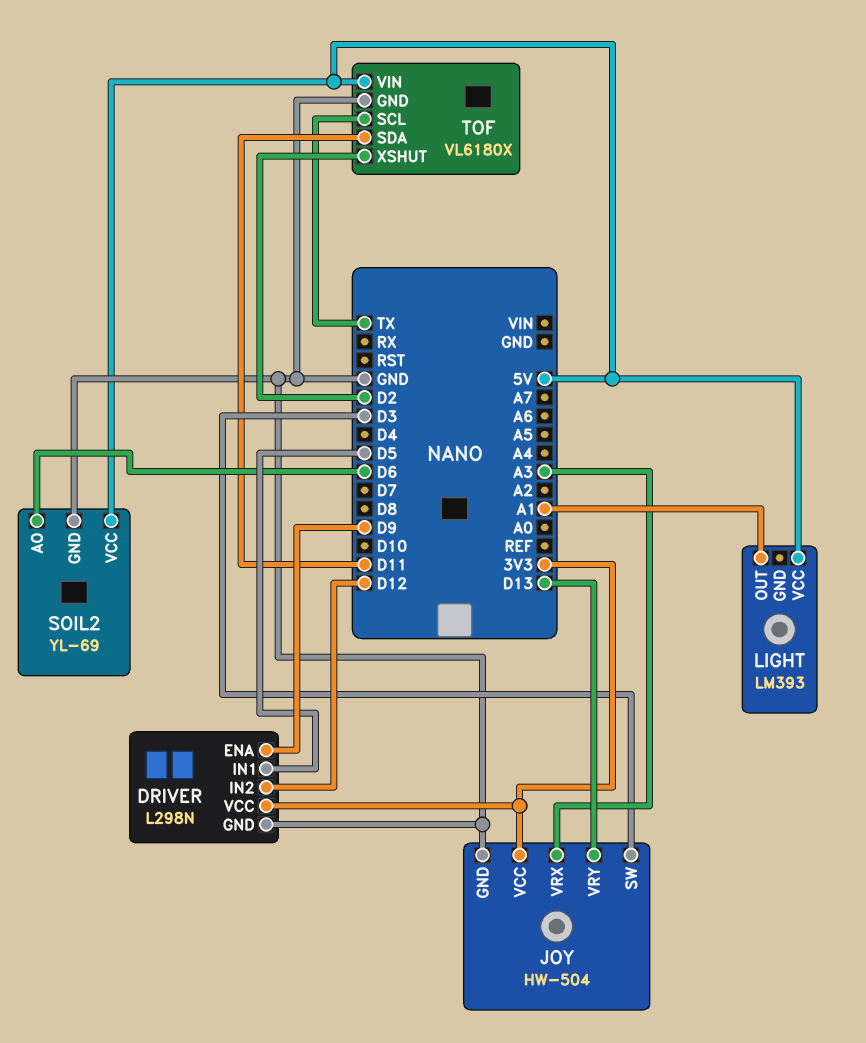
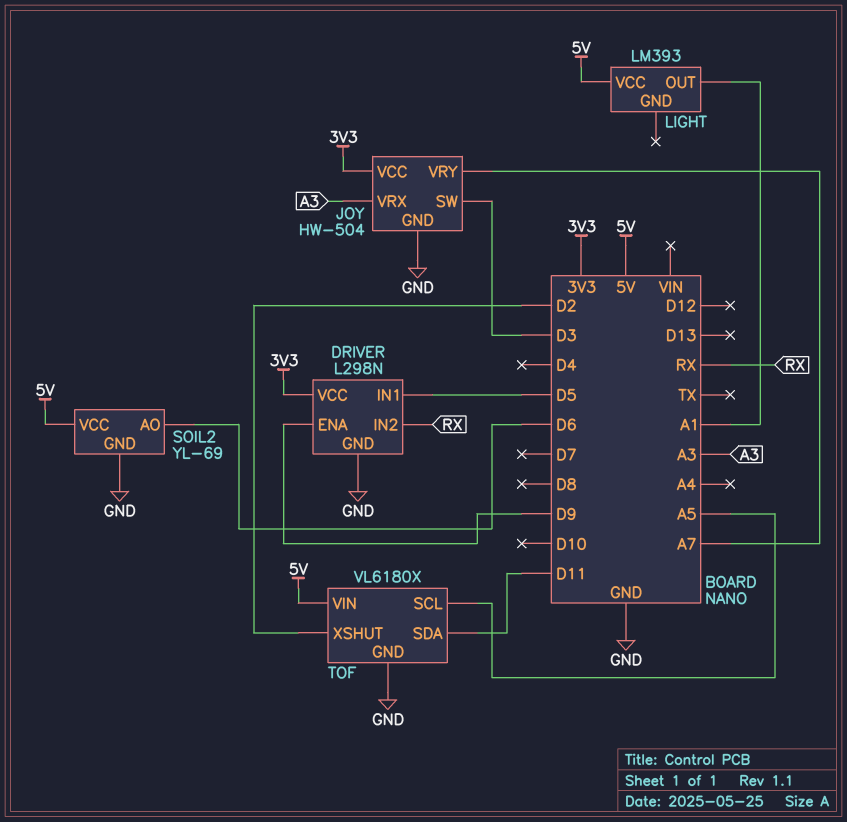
DRIVER pin IN2: D12 -> RX
JOY pin VRY: D13 -> A7
TOF pin SCL: TX -> A5

